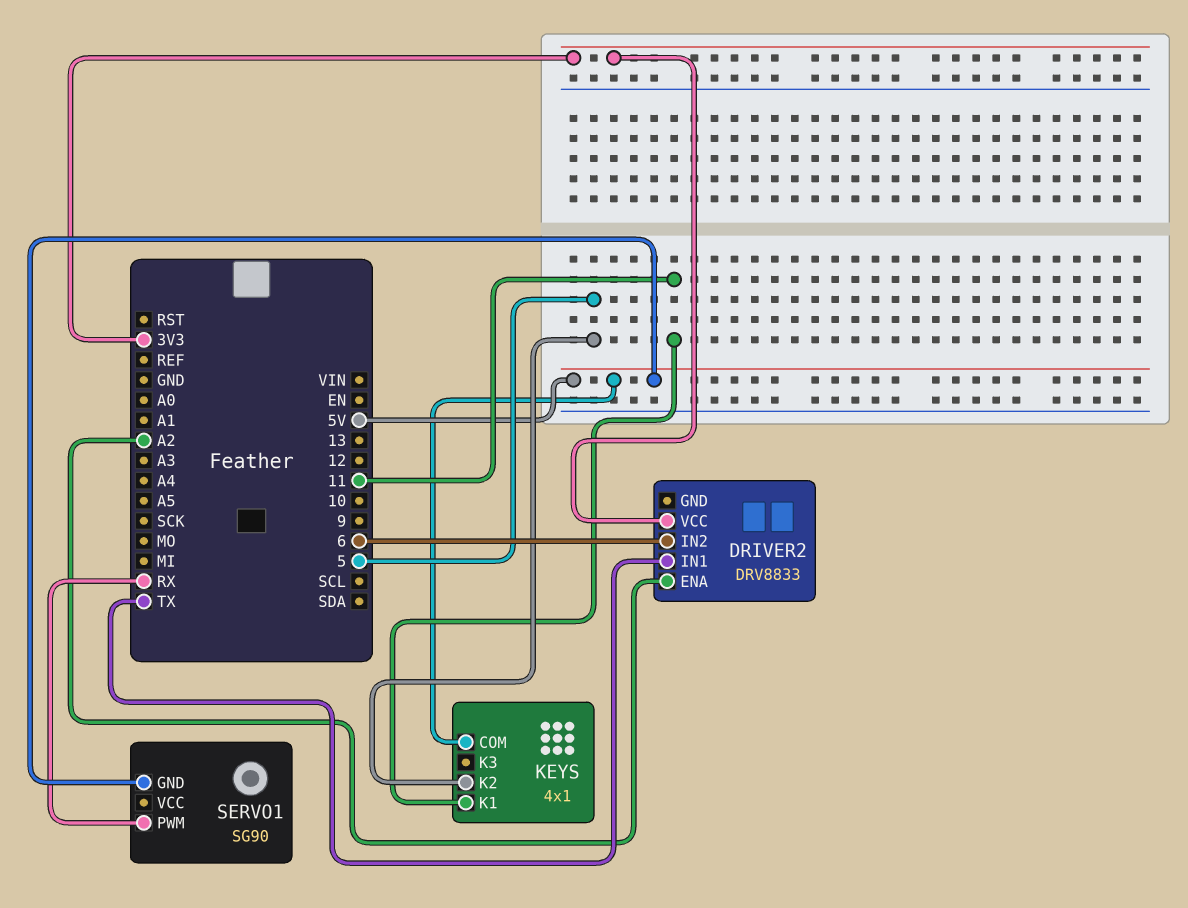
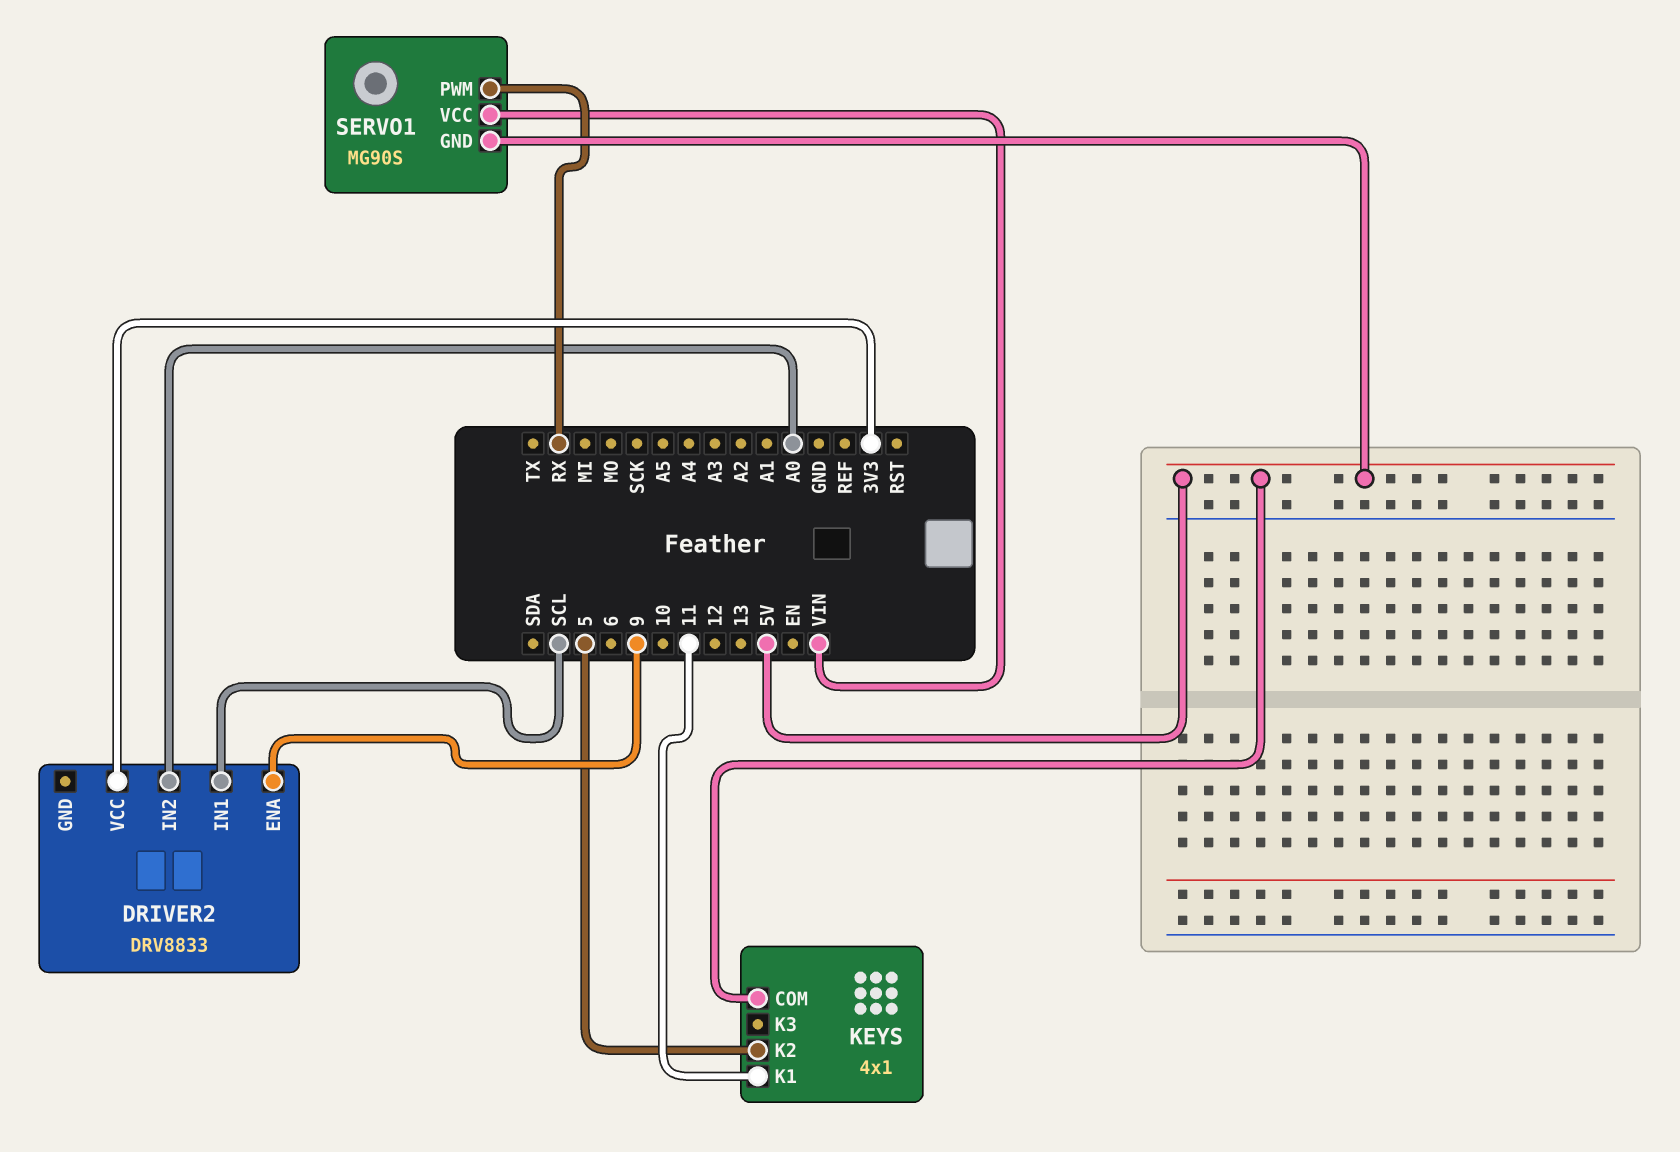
DRIVER2 pin ENA: A2 -> 9
DRIVER2 pin IN1: TX -> SCL
DRIVER2 pin IN2: 6 -> A0
SERVO1: SG90 -> MG90S
SERVO1 pin VCC: none -> VIN

